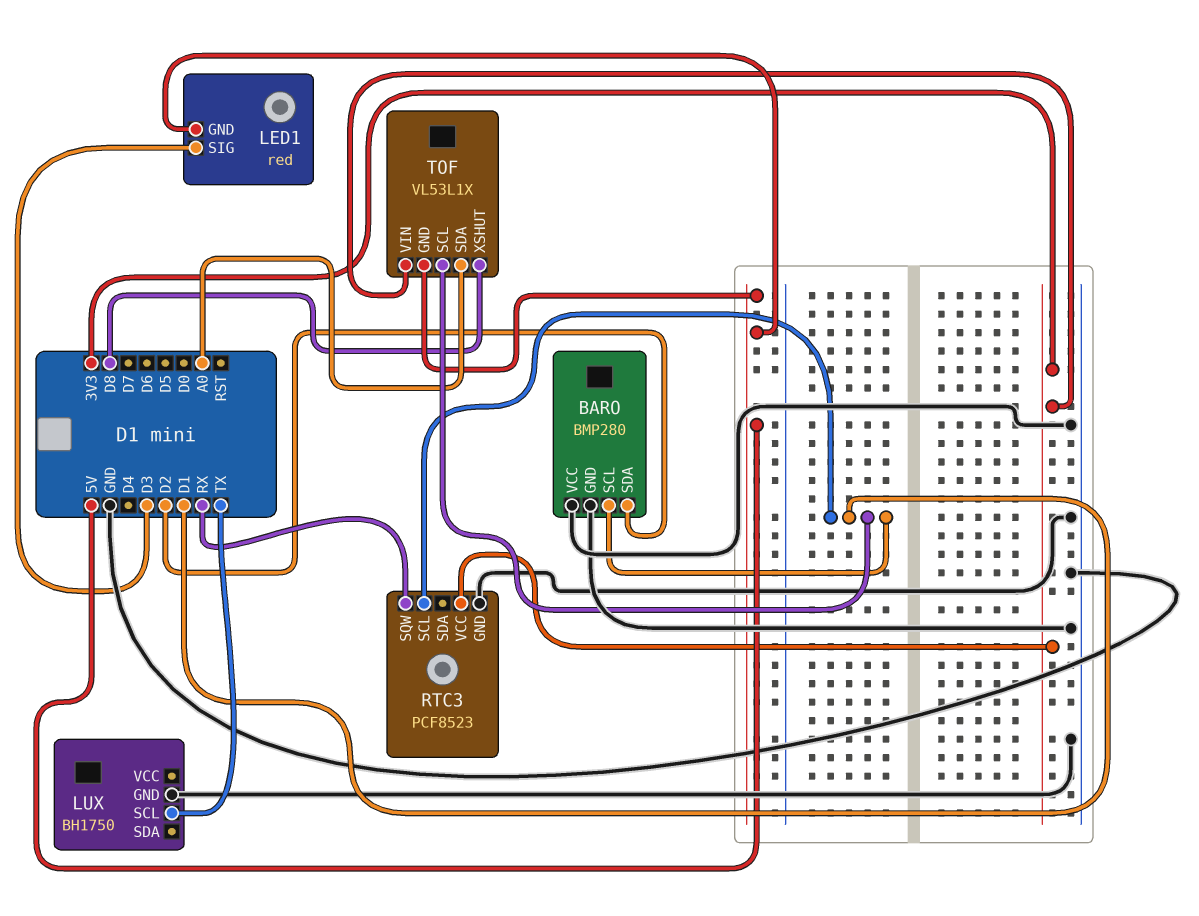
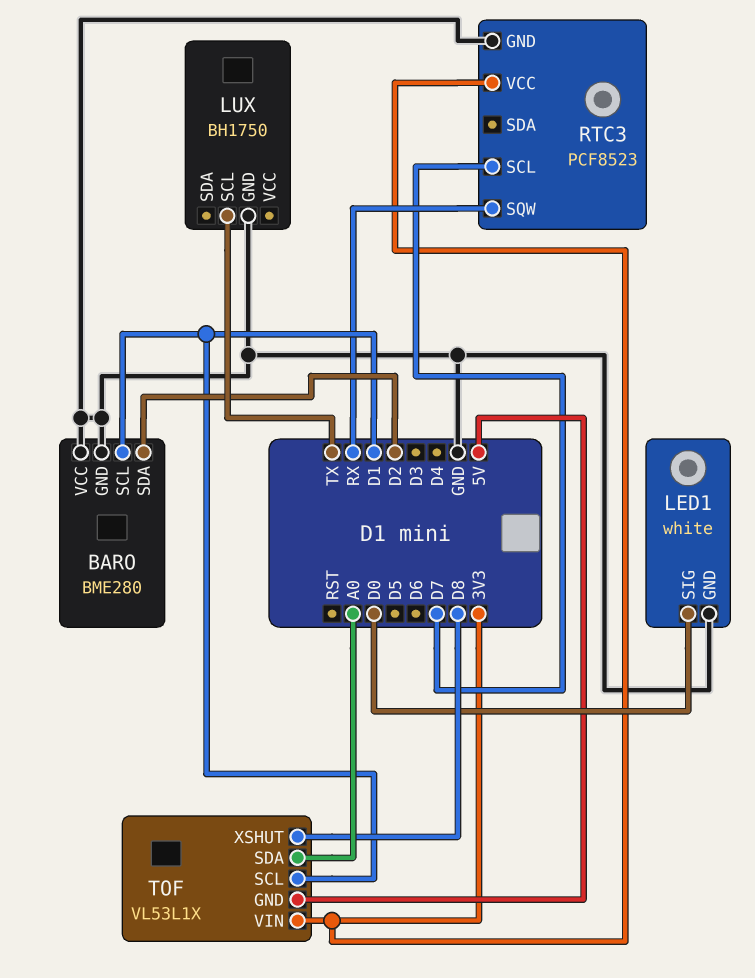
BARO: BMP280 -> BME280
LED1: red -> white
LED1 pin GND: 5V -> GND
LED1 pin SIG: D3 -> D0
RTC3 pin SCL: D1 -> D7

